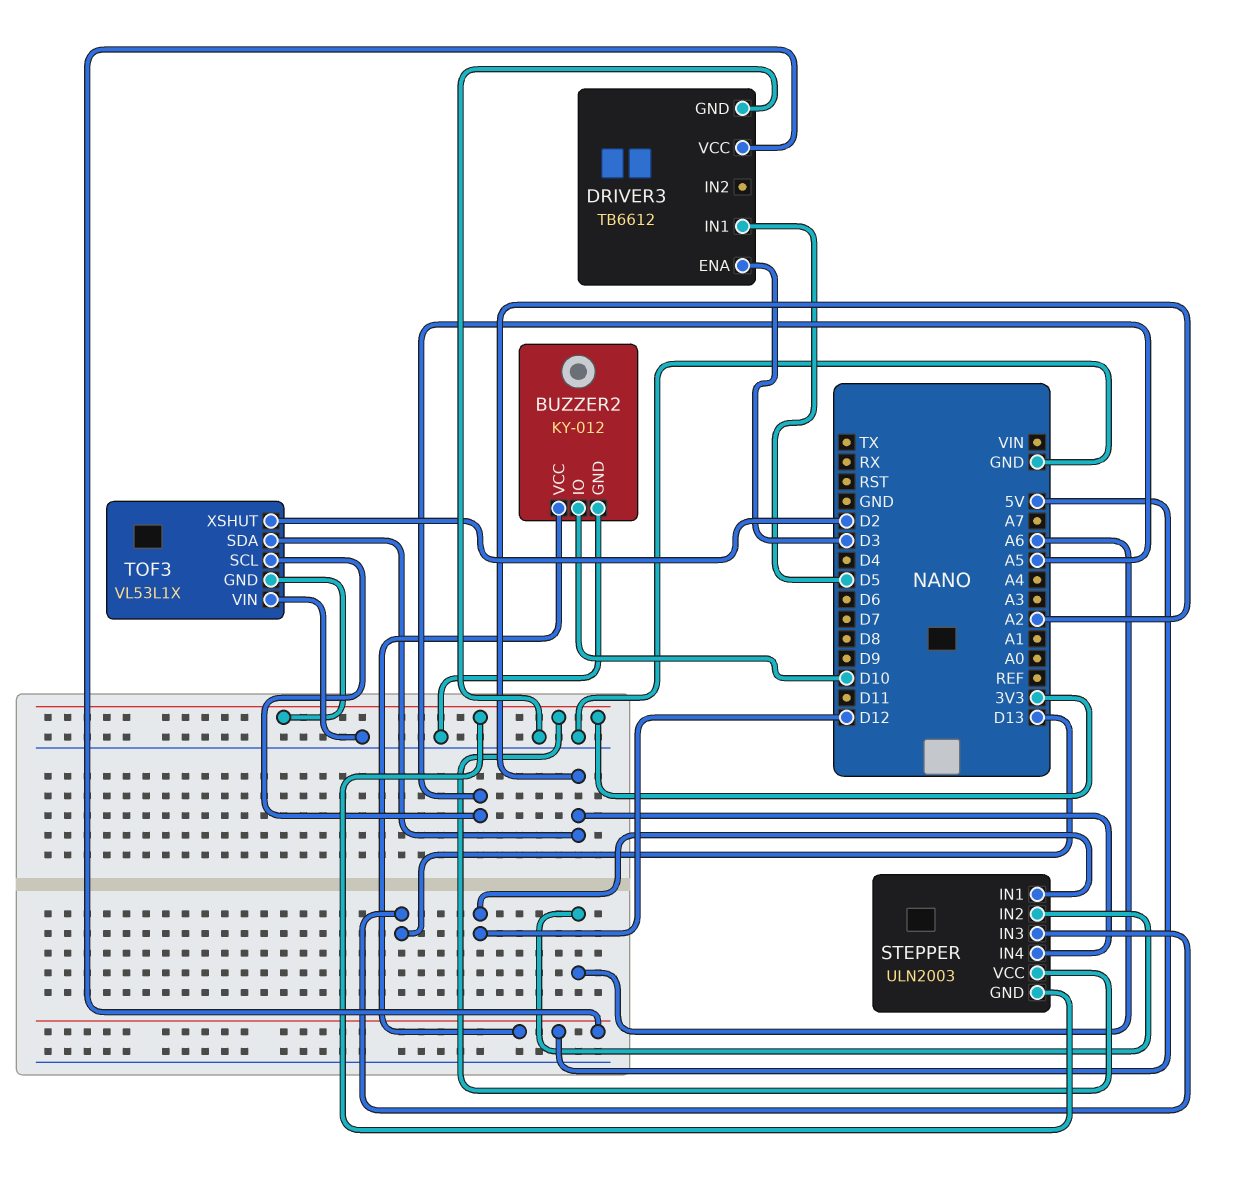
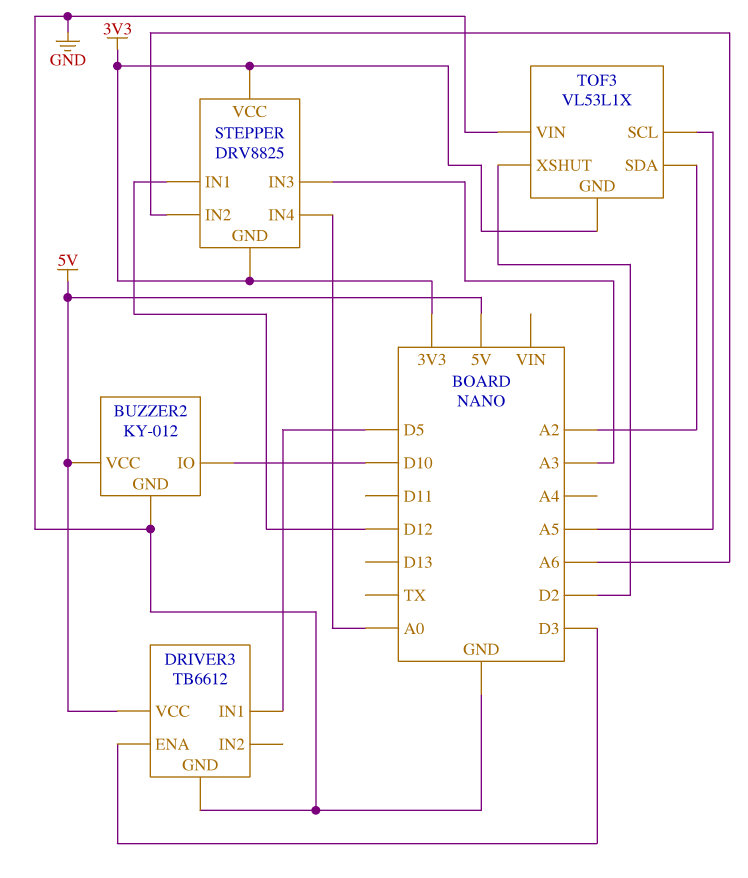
STEPPER: ULN2003 -> DRV8825
STEPPER pin IN3: D13 -> A3
STEPPER pin IN4: A2 -> A0

